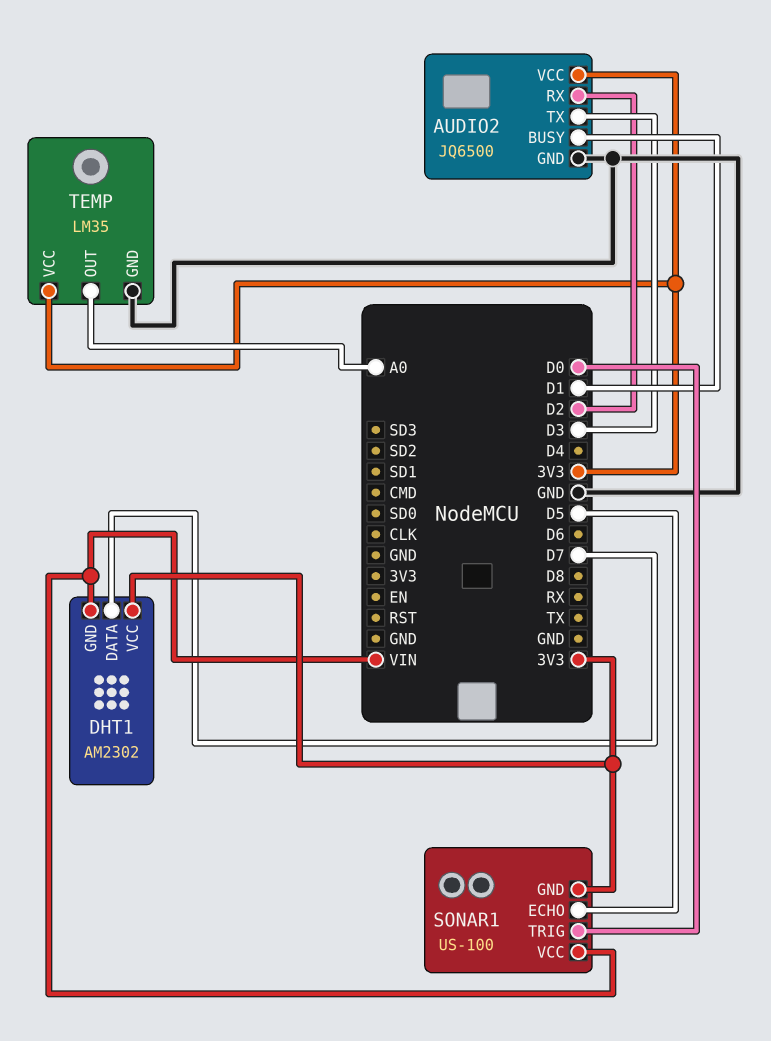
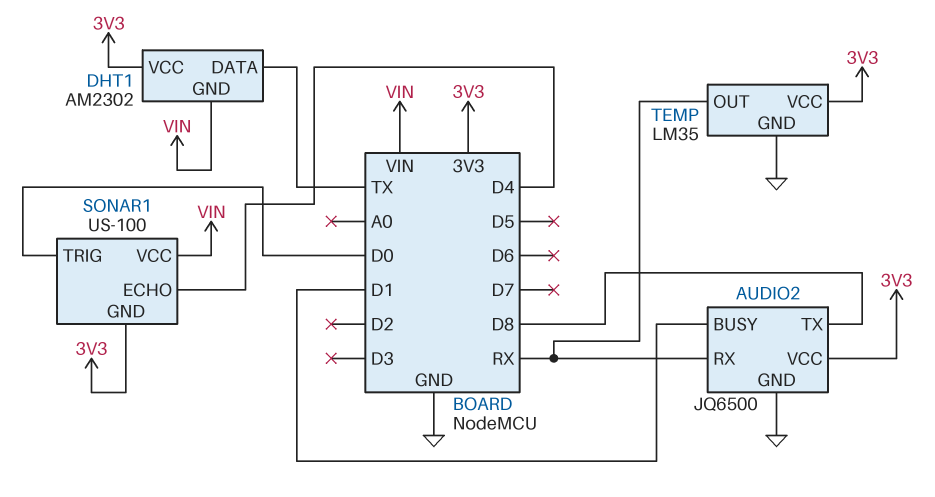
AUDIO2 pin RX: D2 -> RX
AUDIO2 pin TX: D3 -> D8
DHT1 pin DATA: D7 -> TX
SONAR1 pin ECHO: D5 -> D4
TEMP pin OUT: A0 -> RX

